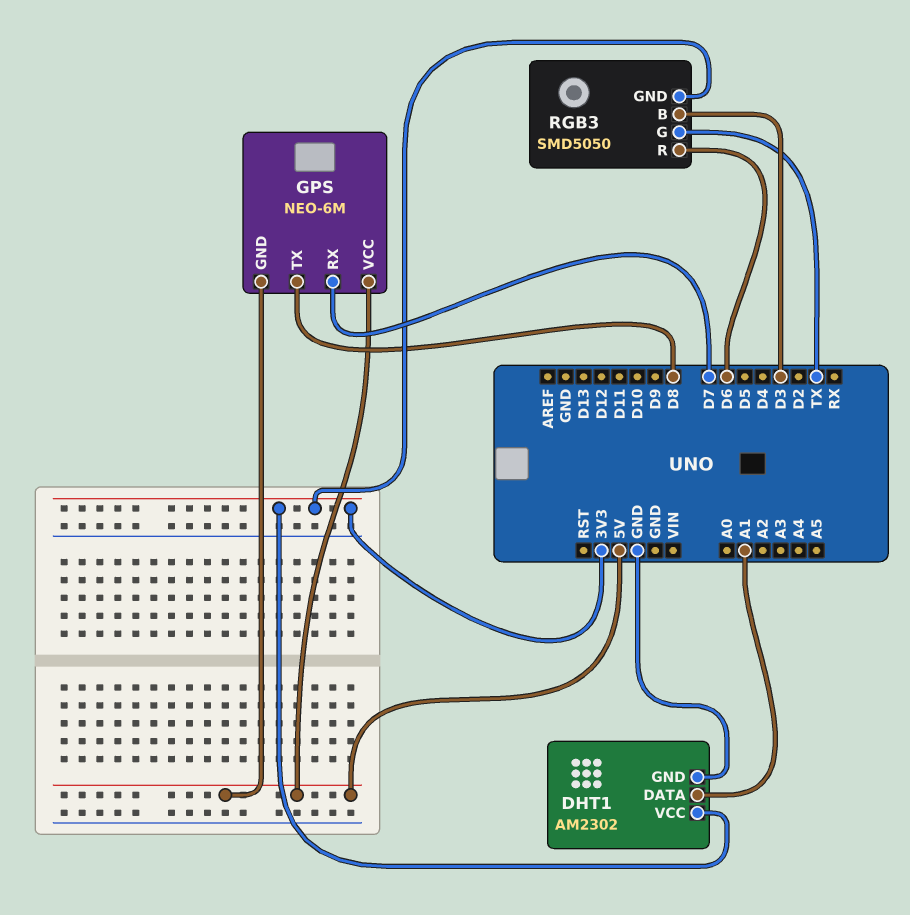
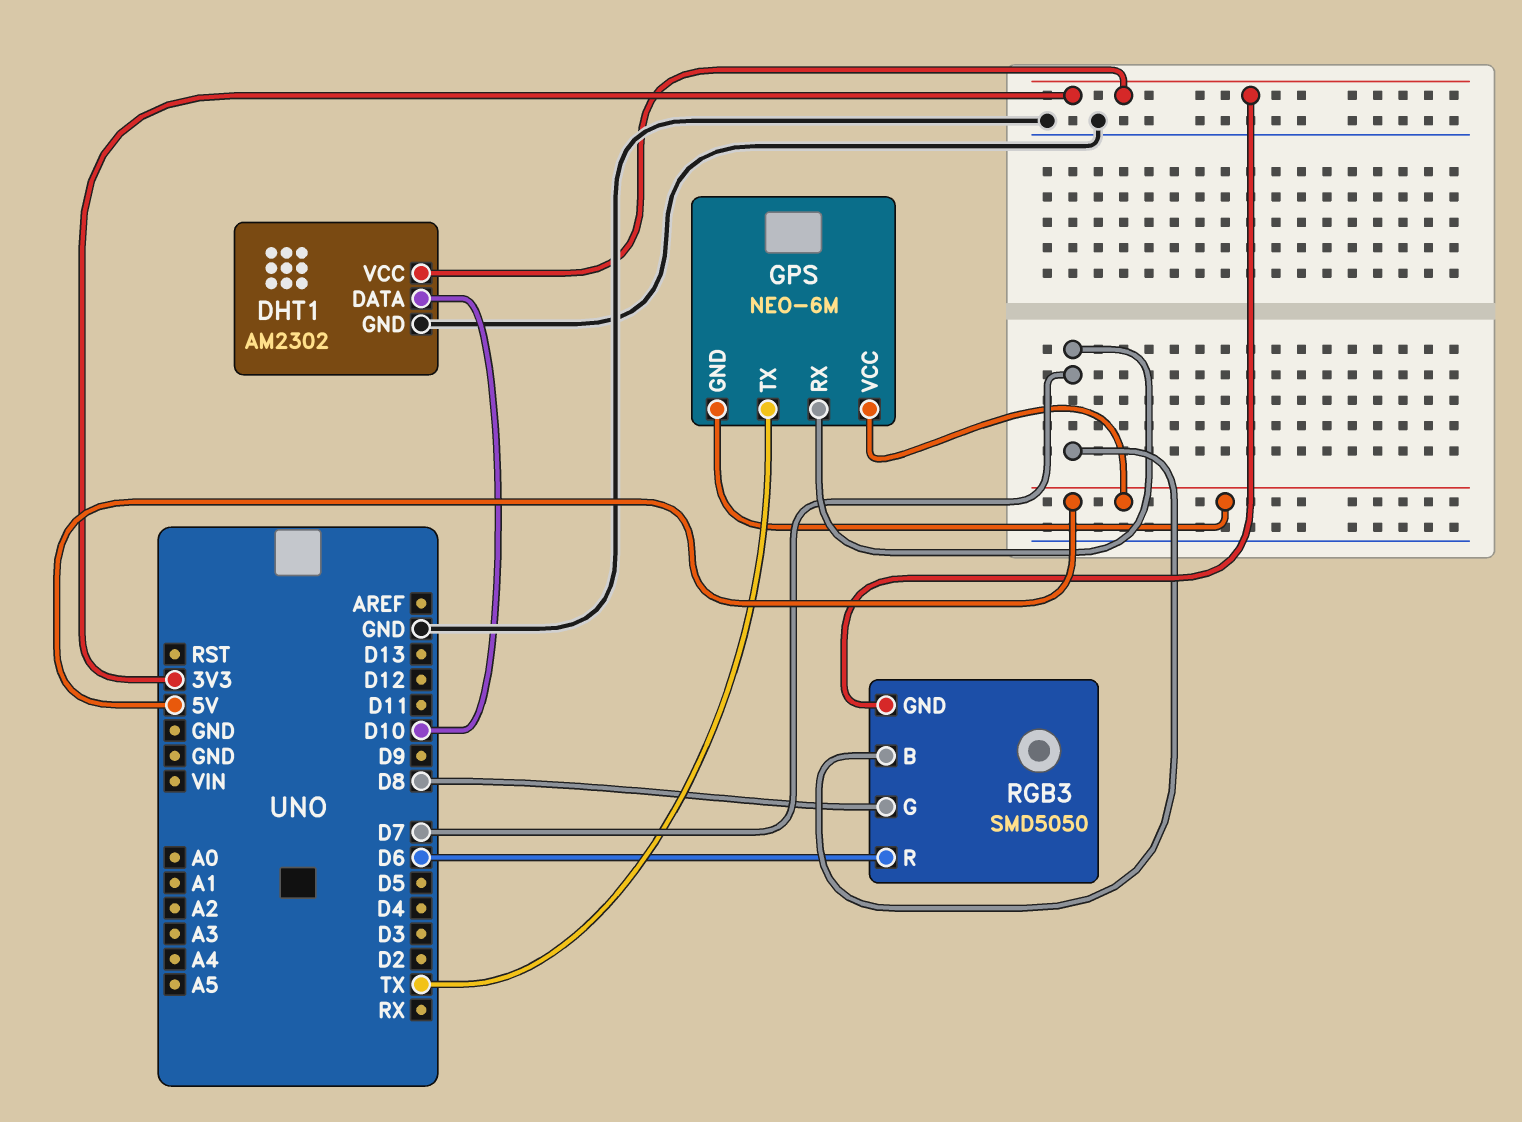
DHT1 pin DATA: A1 -> D10
GPS pin TX: D8 -> TX
RGB3 pin B: D3 -> D7
RGB3 pin G: TX -> D8

